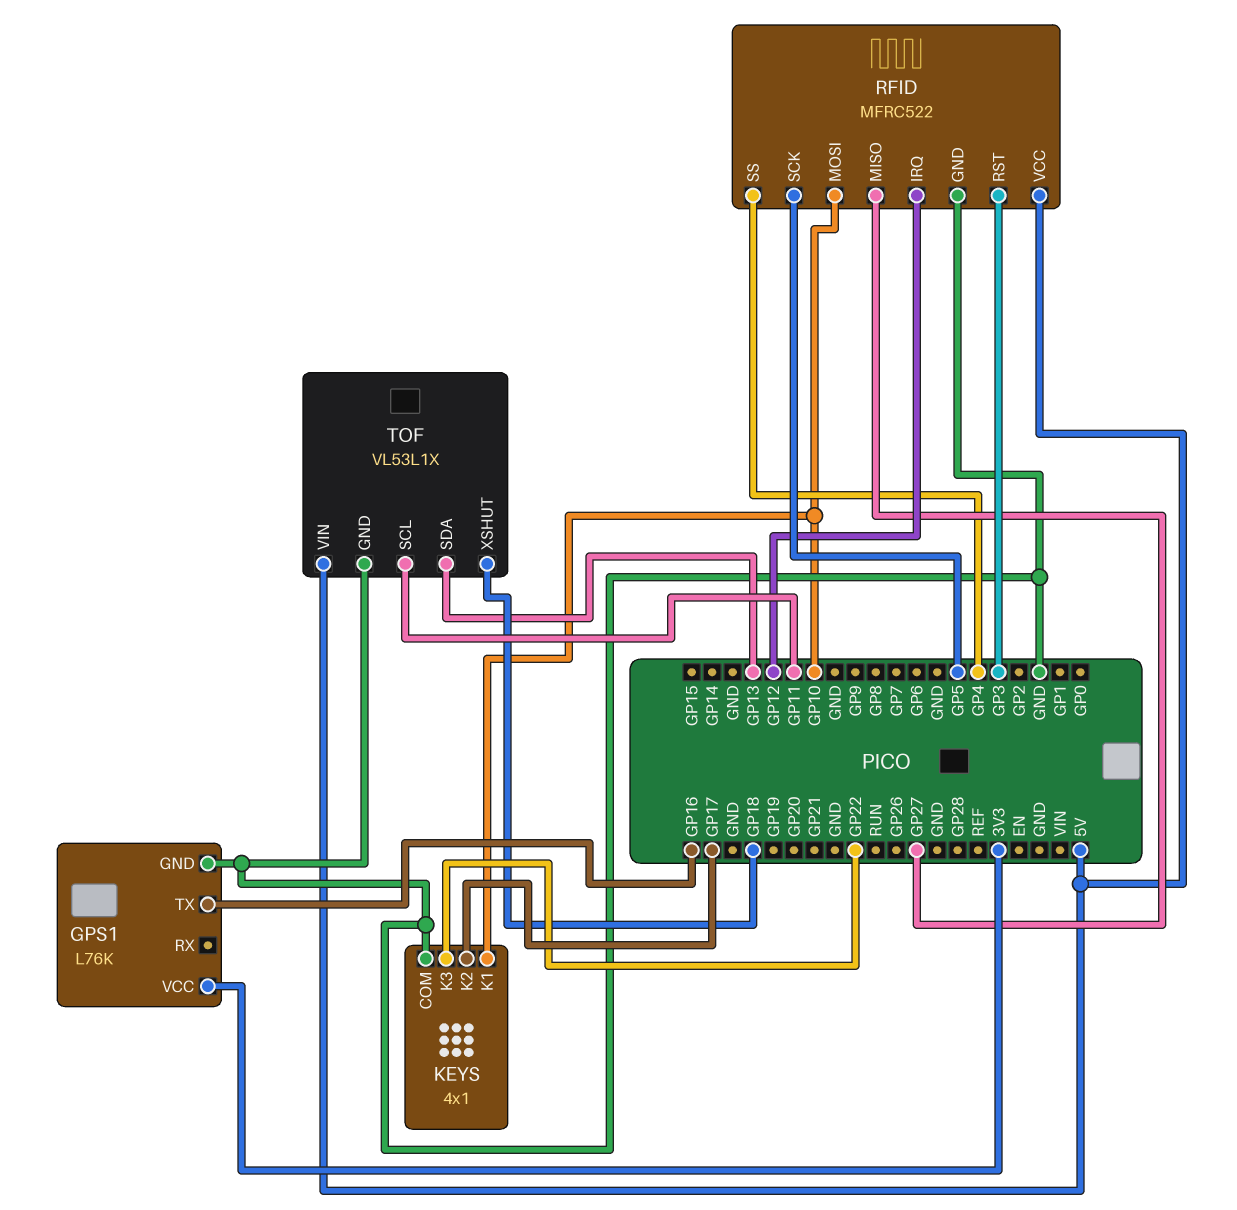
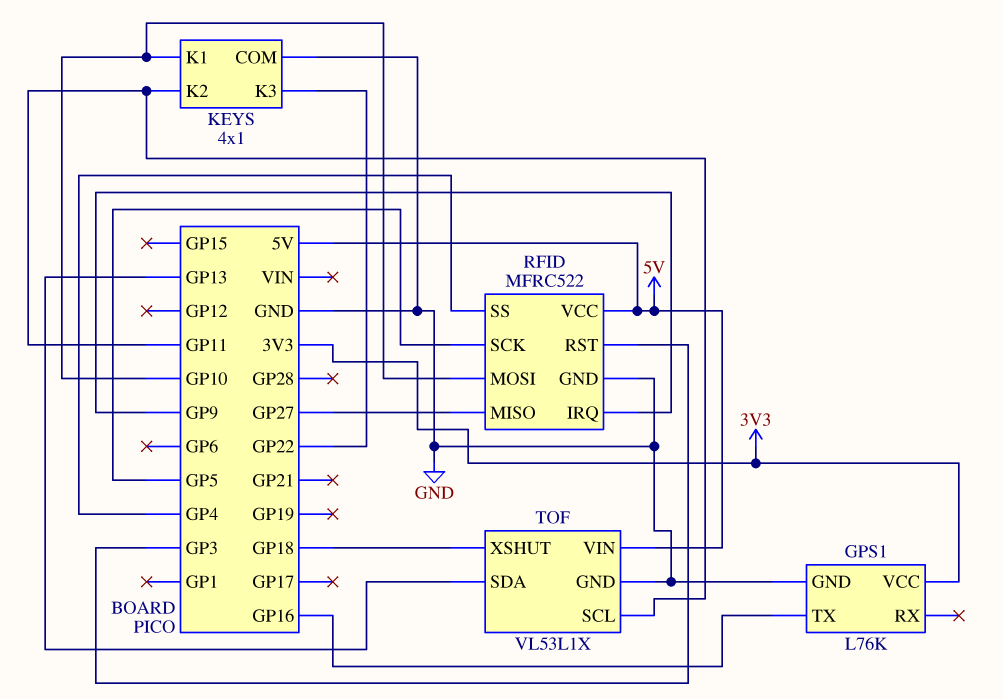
KEYS pin K2: GP17 -> GP11
RFID pin IRQ: GP12 -> GP9

